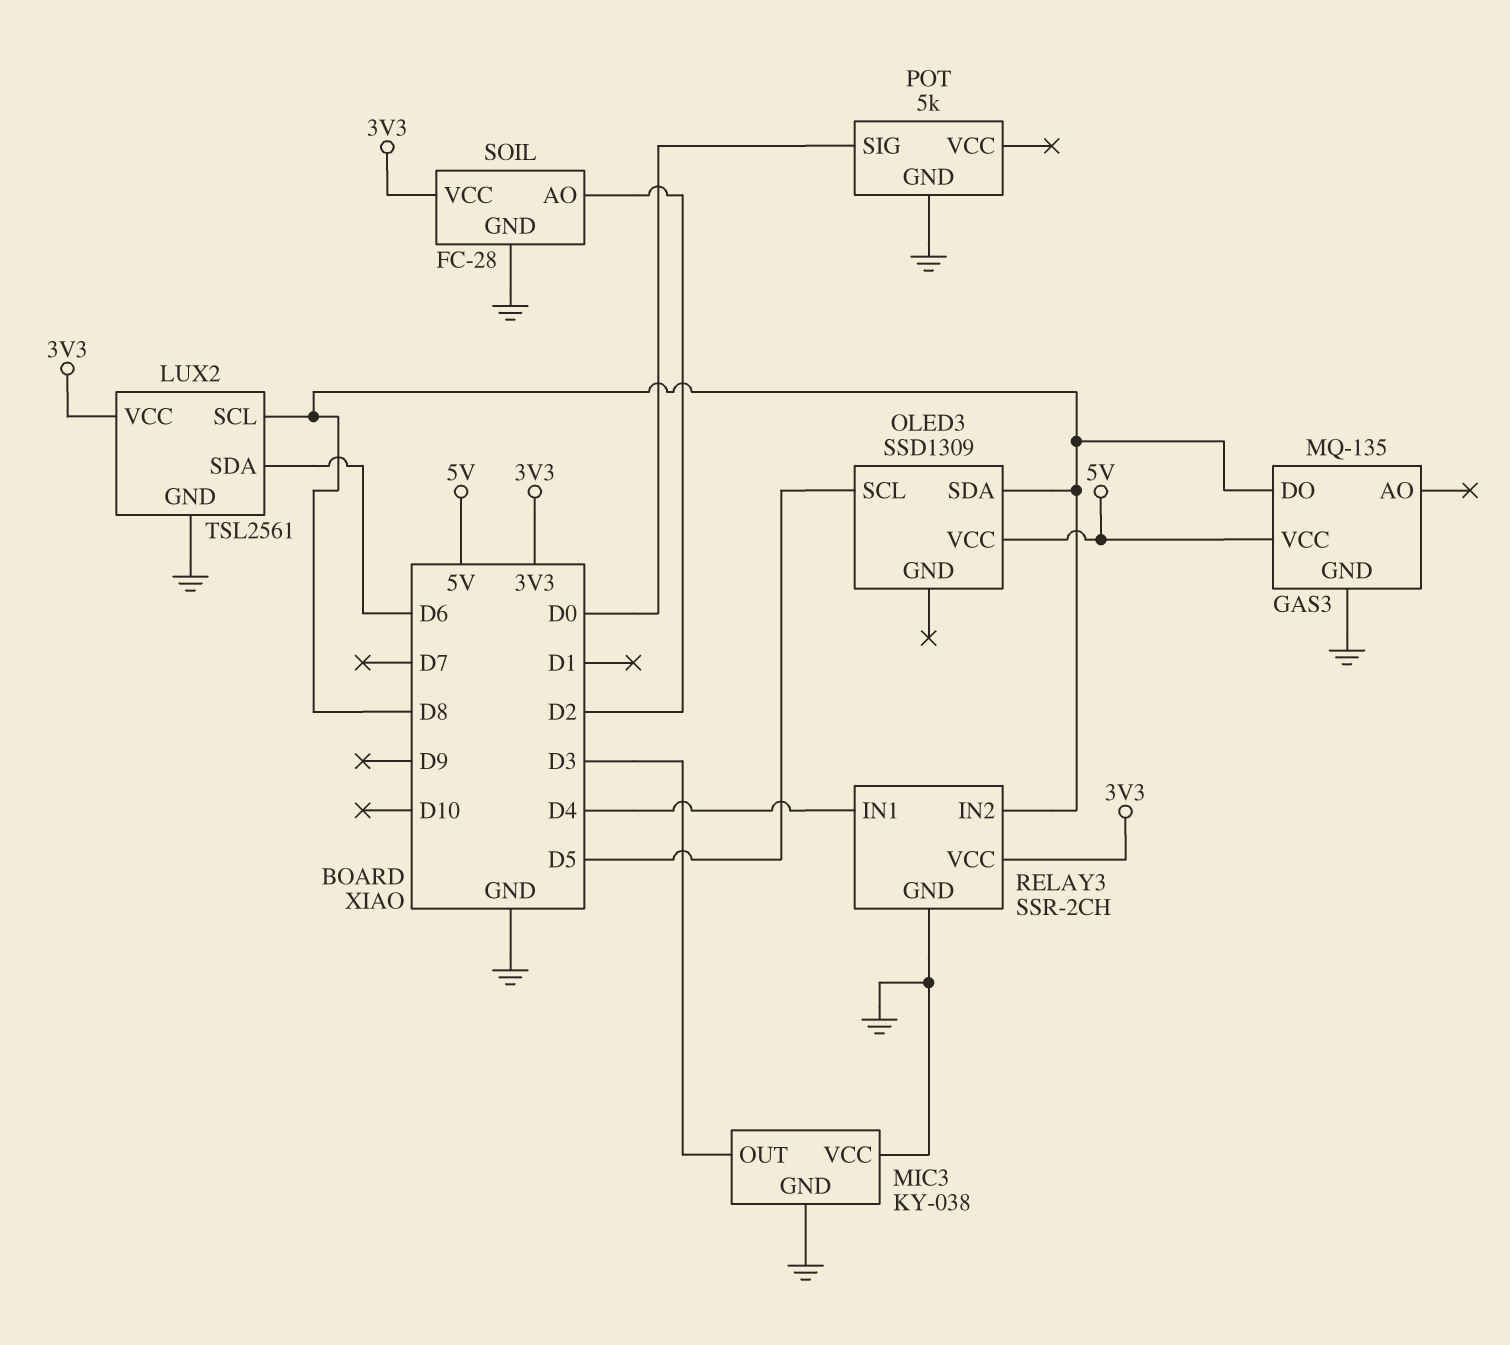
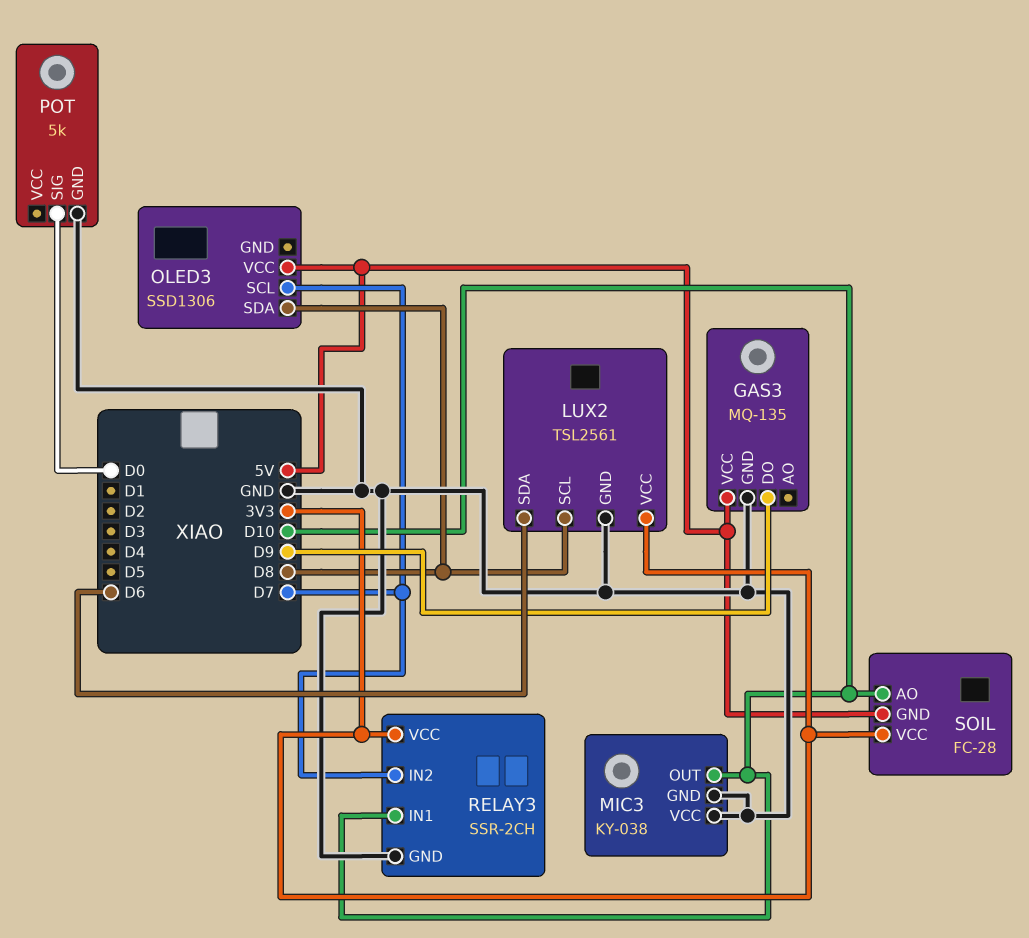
GAS3 pin DO: D8 -> D9
MIC3 pin OUT: D3 -> D10
OLED3: SSD1309 -> SSD1306
OLED3 pin SCL: D5 -> D7
RELAY3 pin IN1: D4 -> D10
RELAY3 pin IN2: D8 -> D7
SOIL pin AO: D2 -> D10
SOIL pin GND: GND -> 5V

